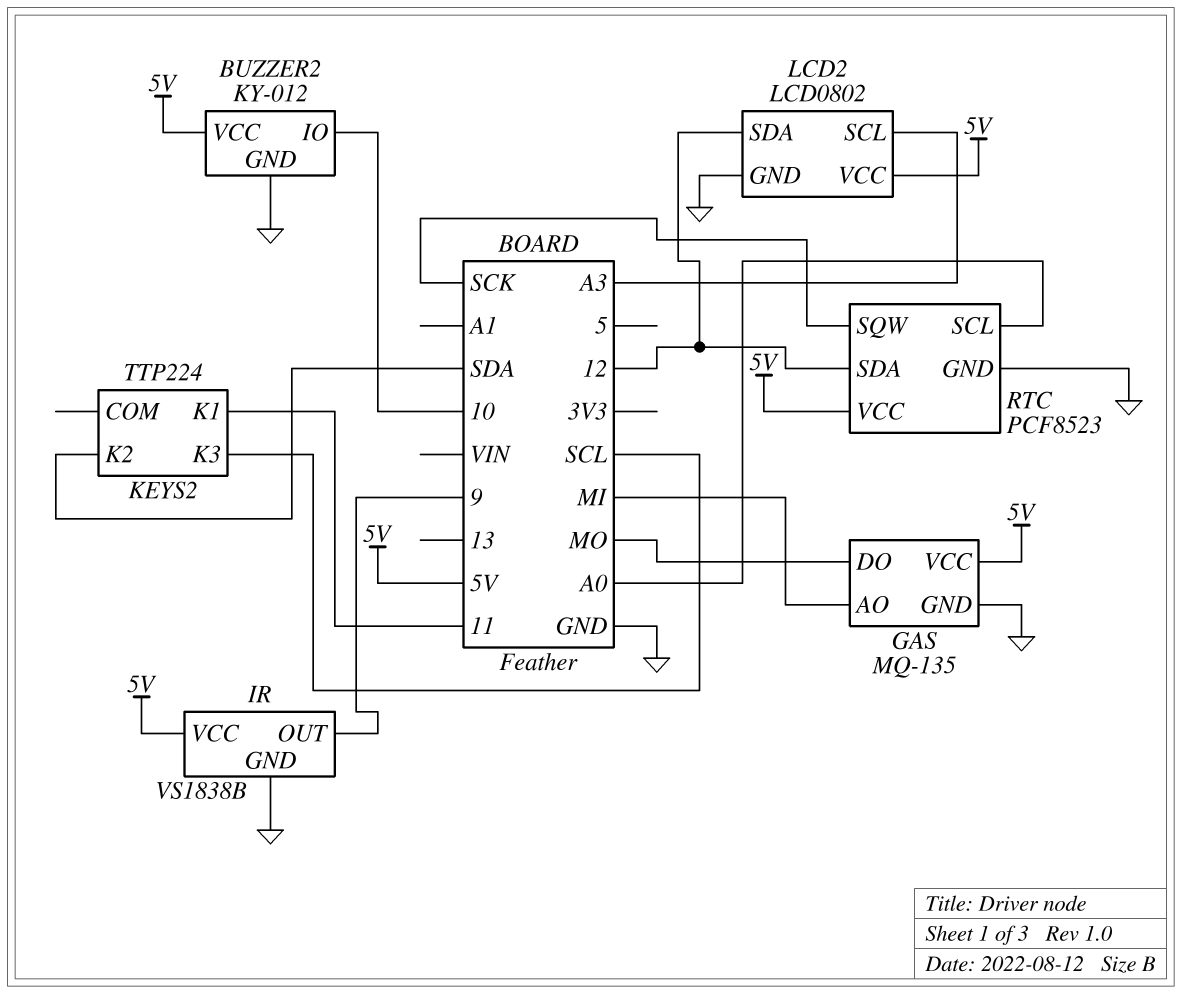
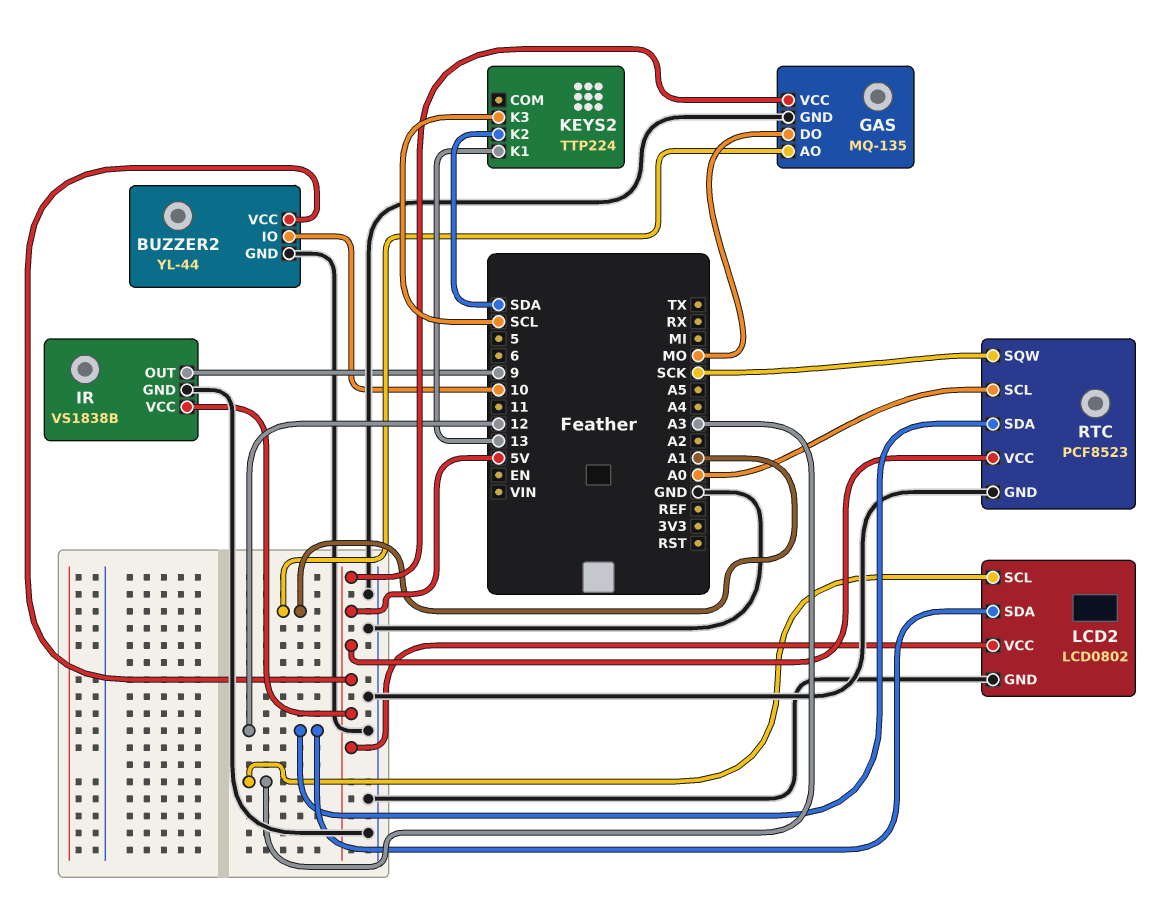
BUZZER2: KY-012 -> YL-44
GAS pin AO: MI -> A1
KEYS2 pin K1: 11 -> 13

